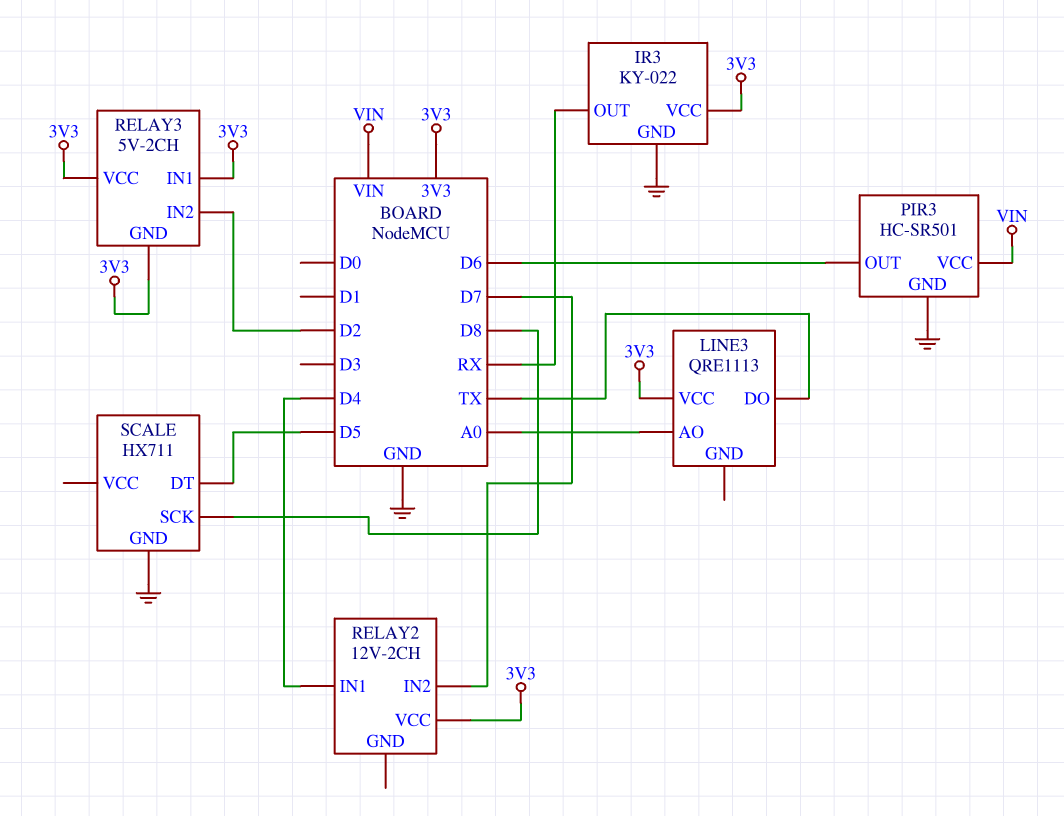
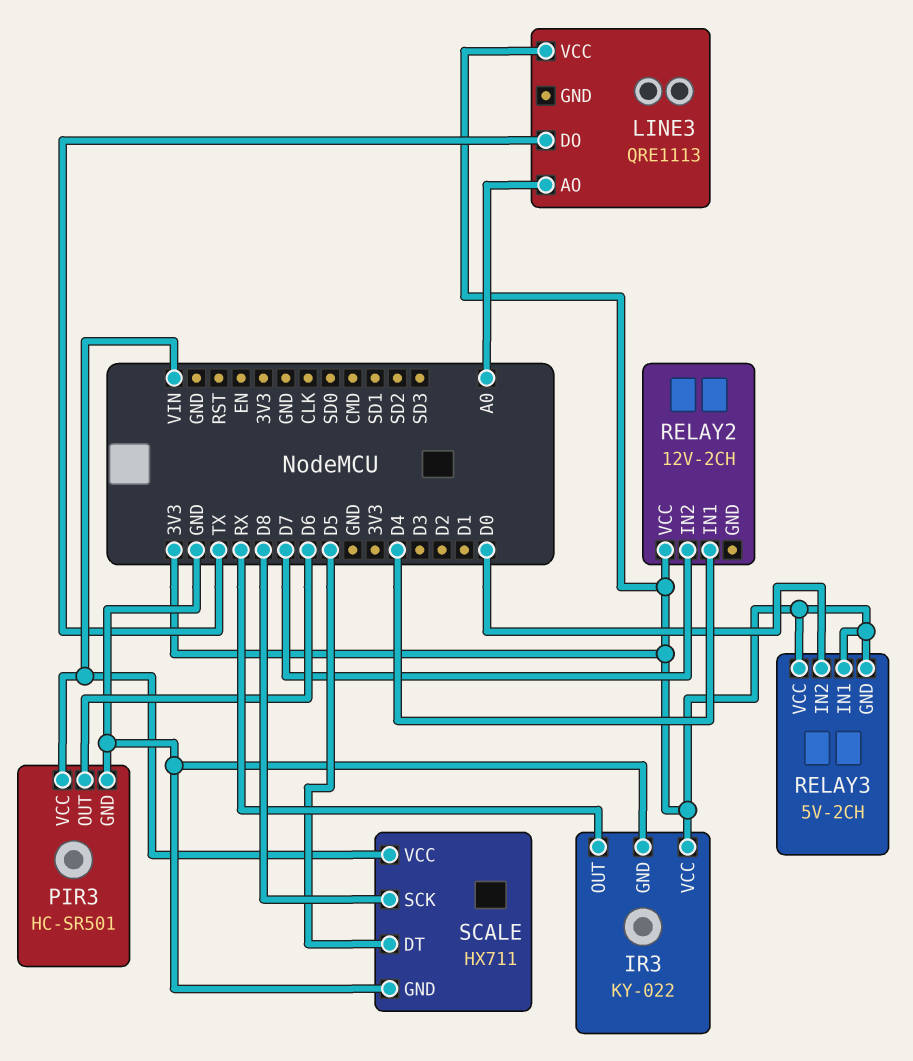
RELAY3 pin IN2: D2 -> D0
SCALE pin VCC: none -> VIN

